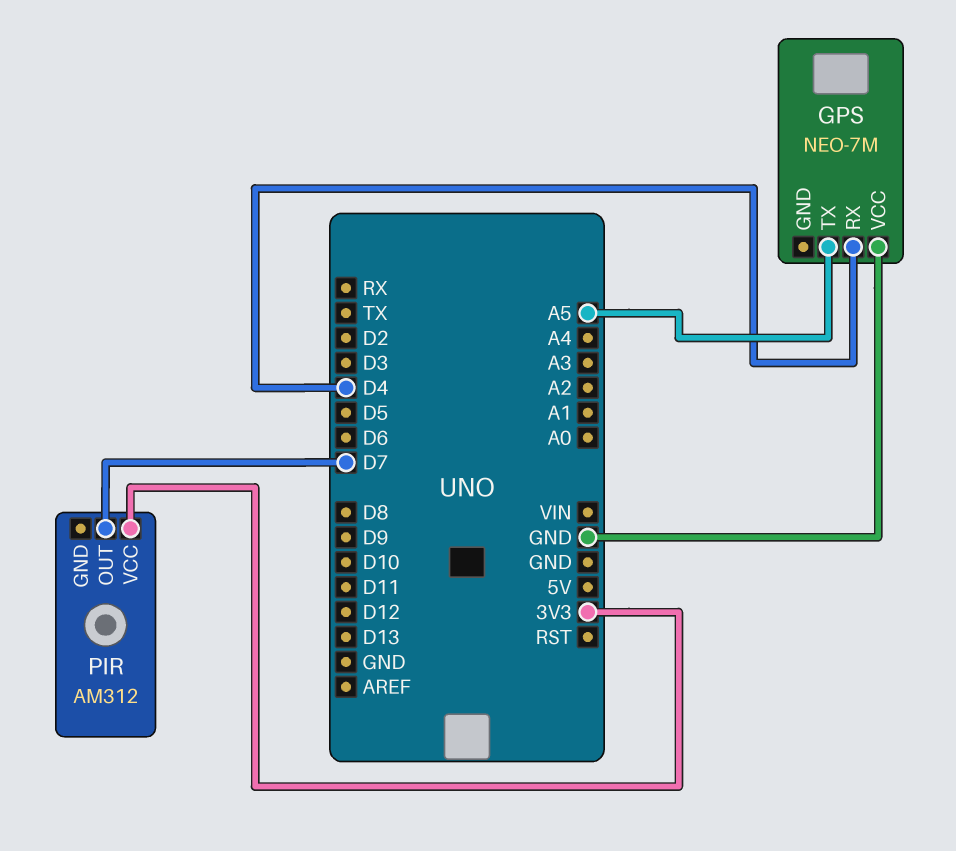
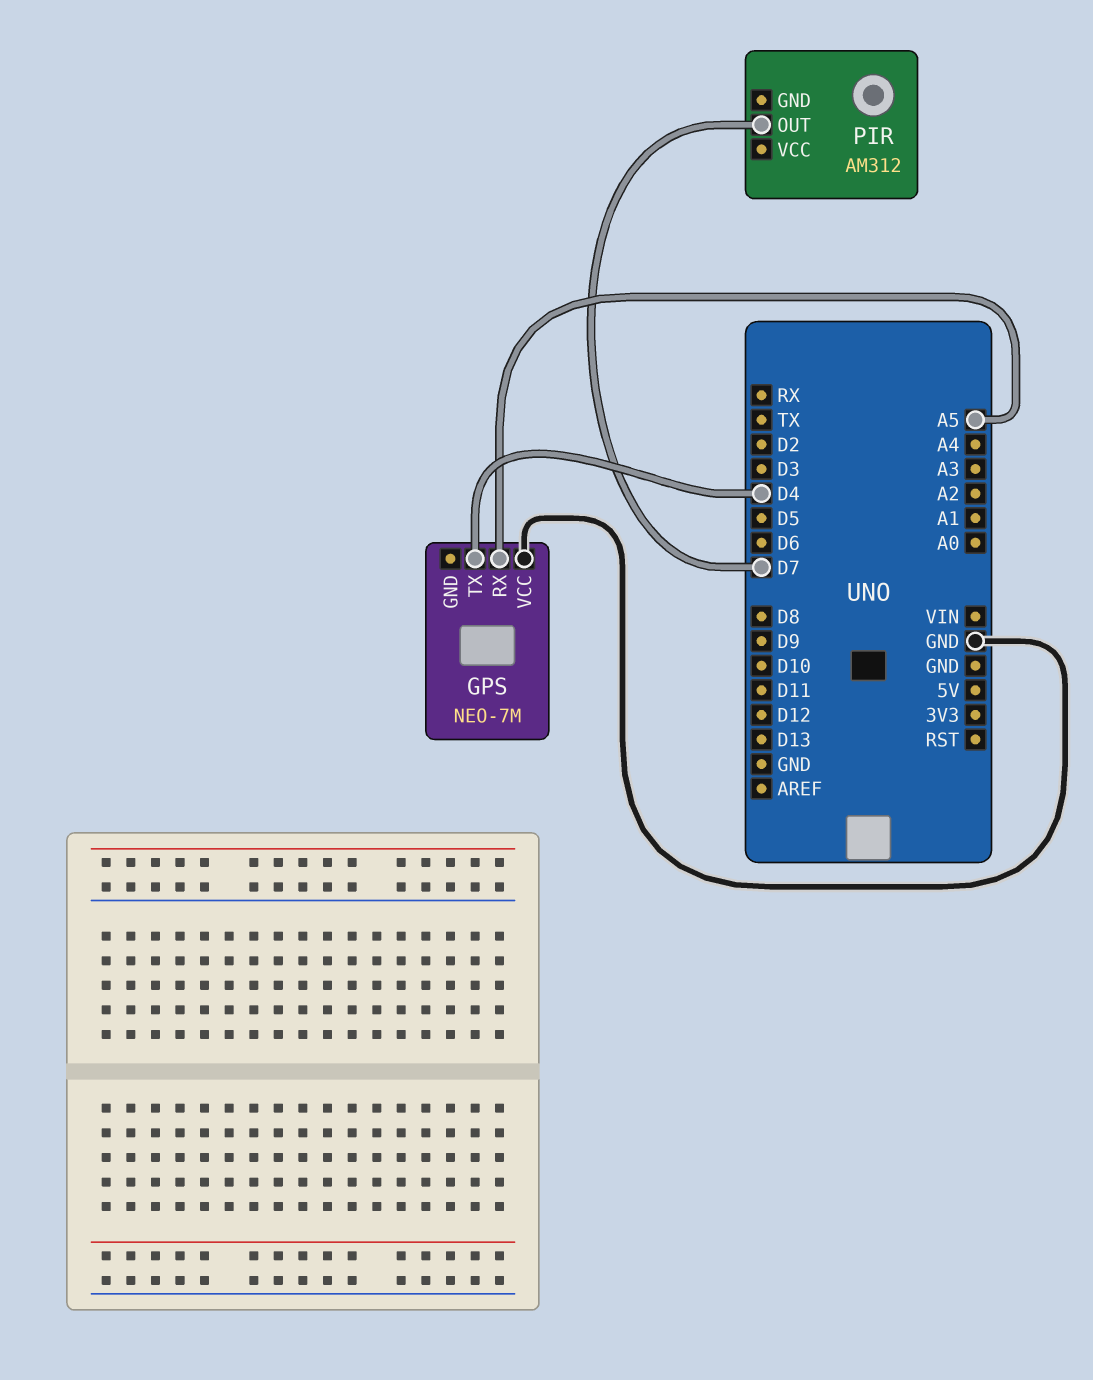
GPS pin RX: D4 -> A5
GPS pin TX: A5 -> D4
PIR pin VCC: 3V3 -> none

